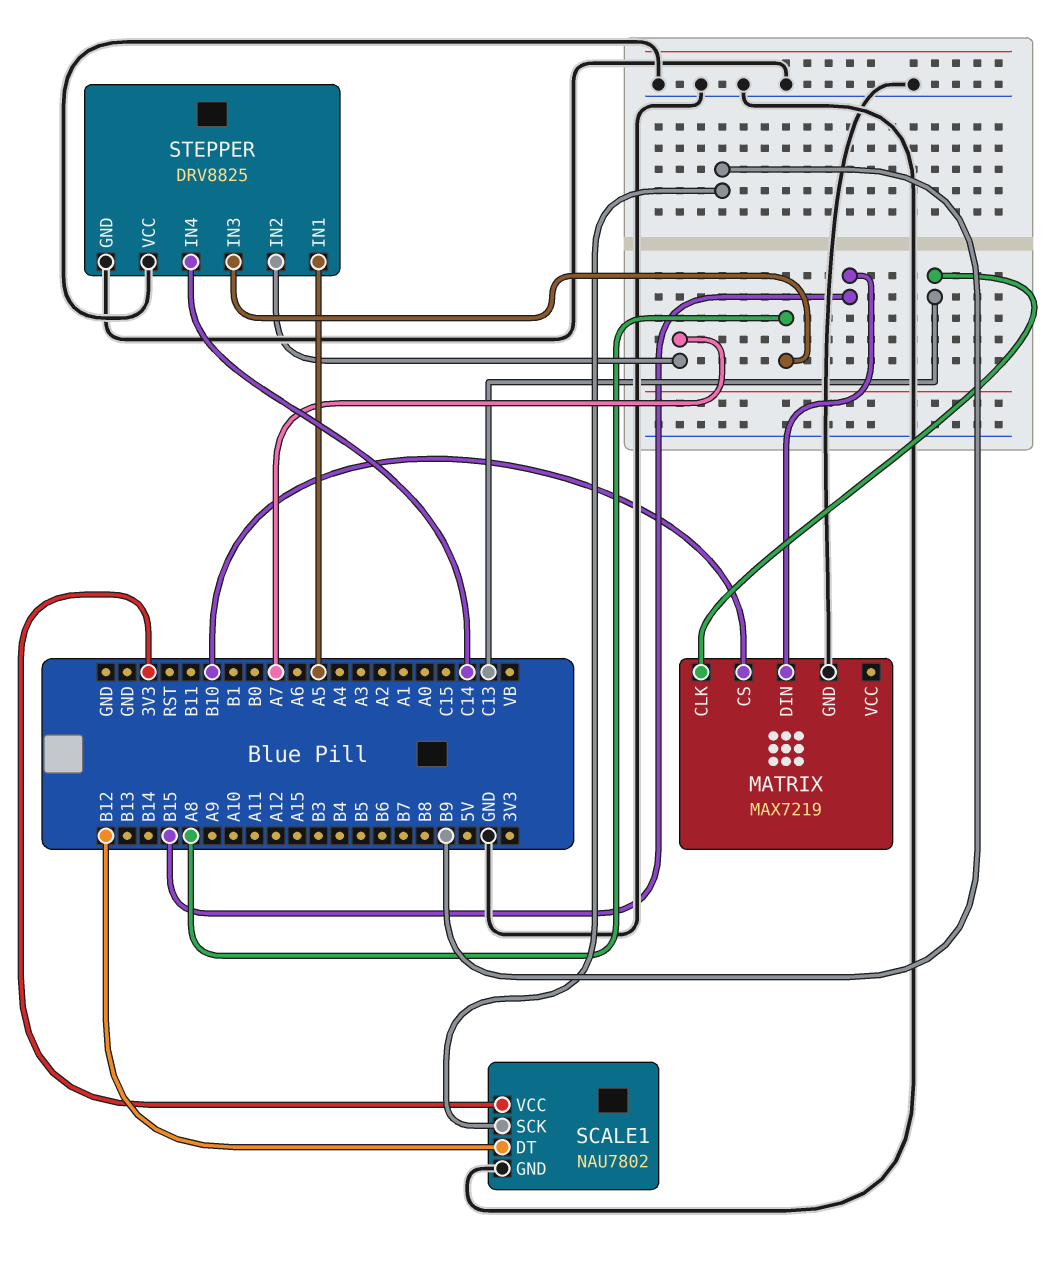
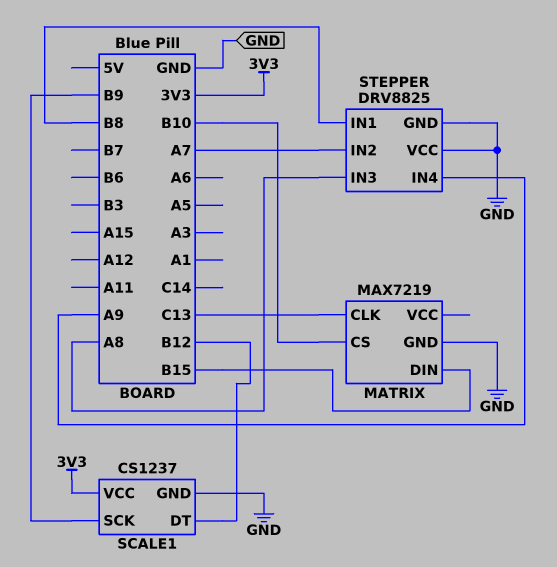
SCALE1: NAU7802 -> CS1237
STEPPER pin IN1: A5 -> B8
STEPPER pin IN4: C14 -> A9

